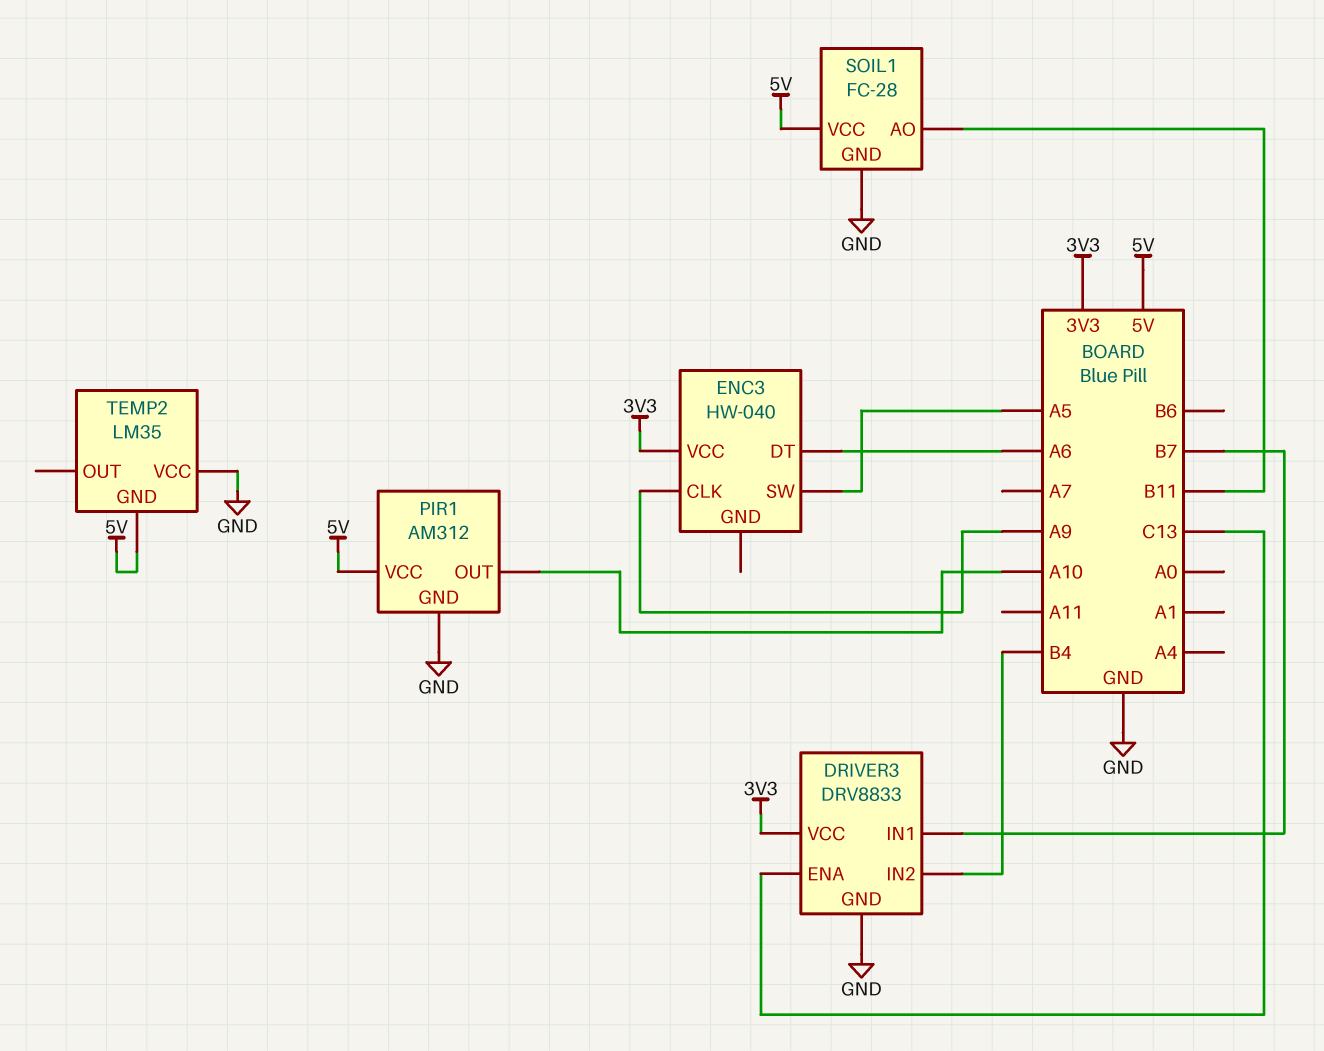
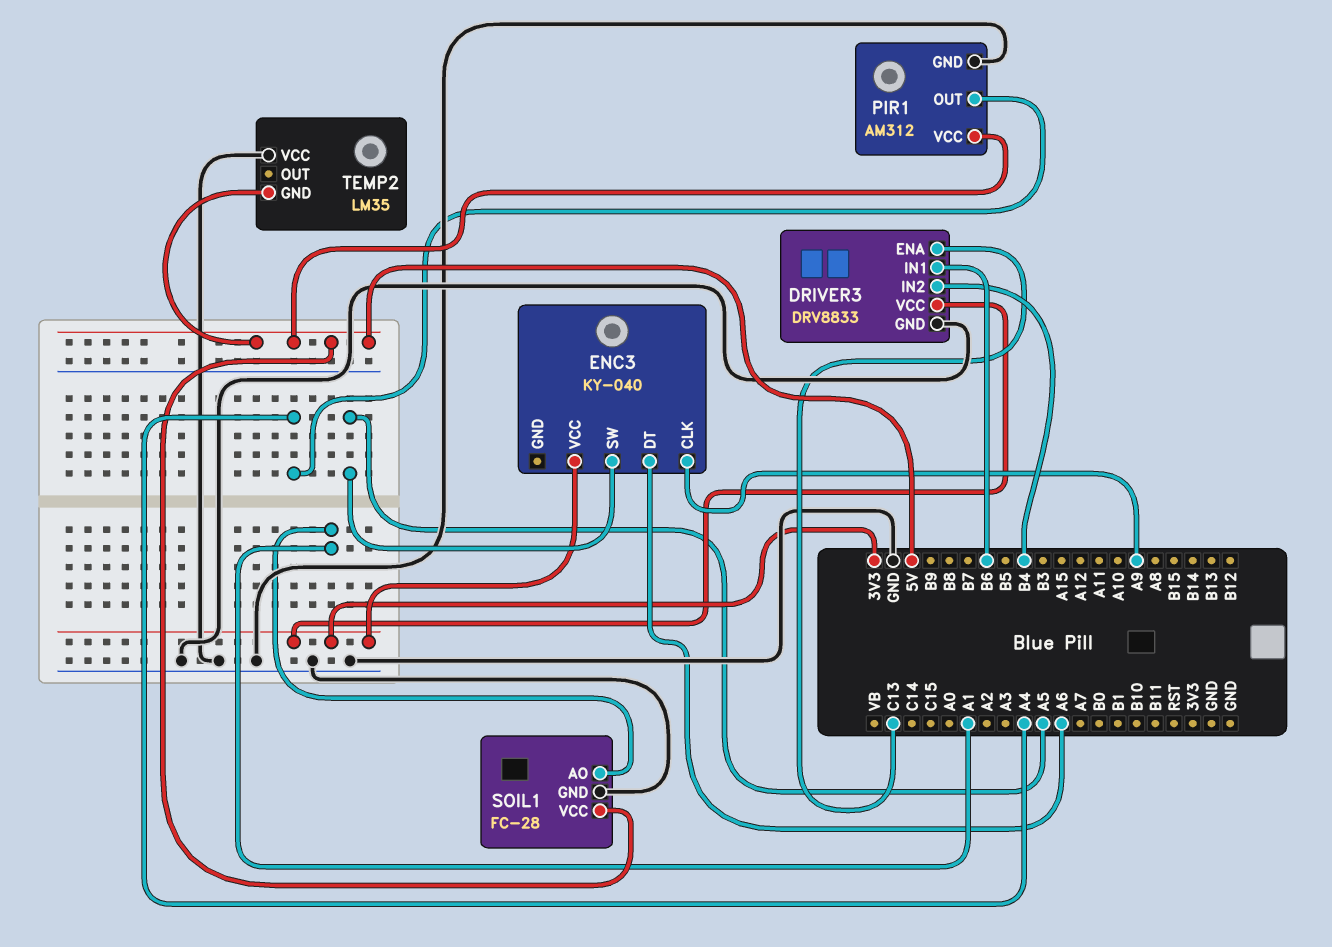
DRIVER3 pin IN1: B7 -> B6
ENC3: HW-040 -> KY-040
PIR1 pin OUT: A10 -> A4
SOIL1 pin AO: B11 -> A1

